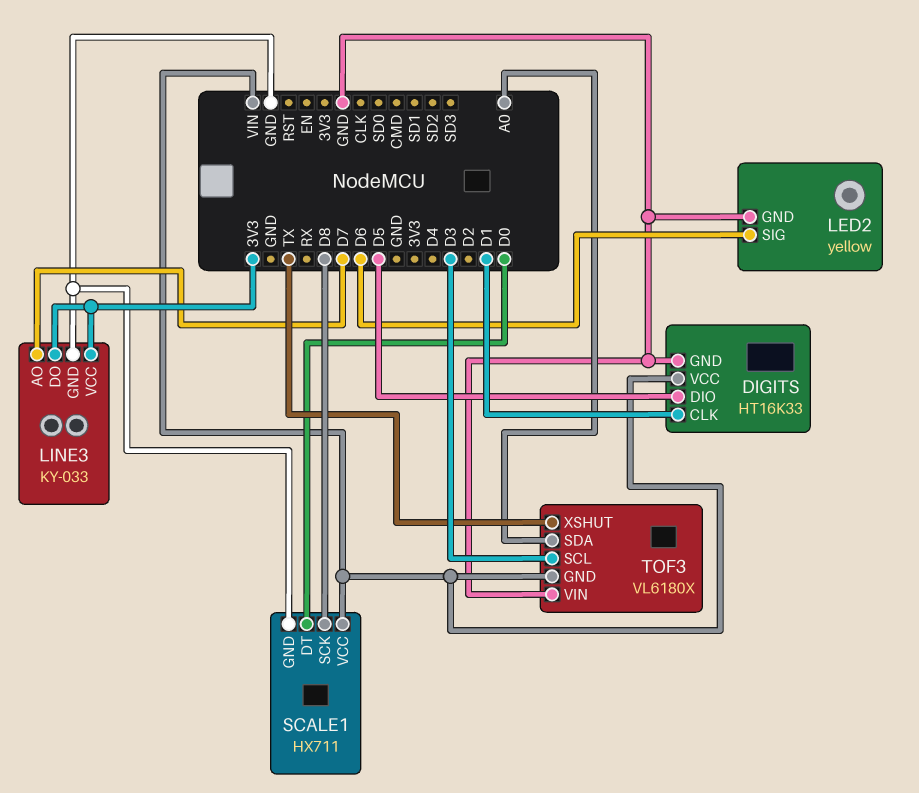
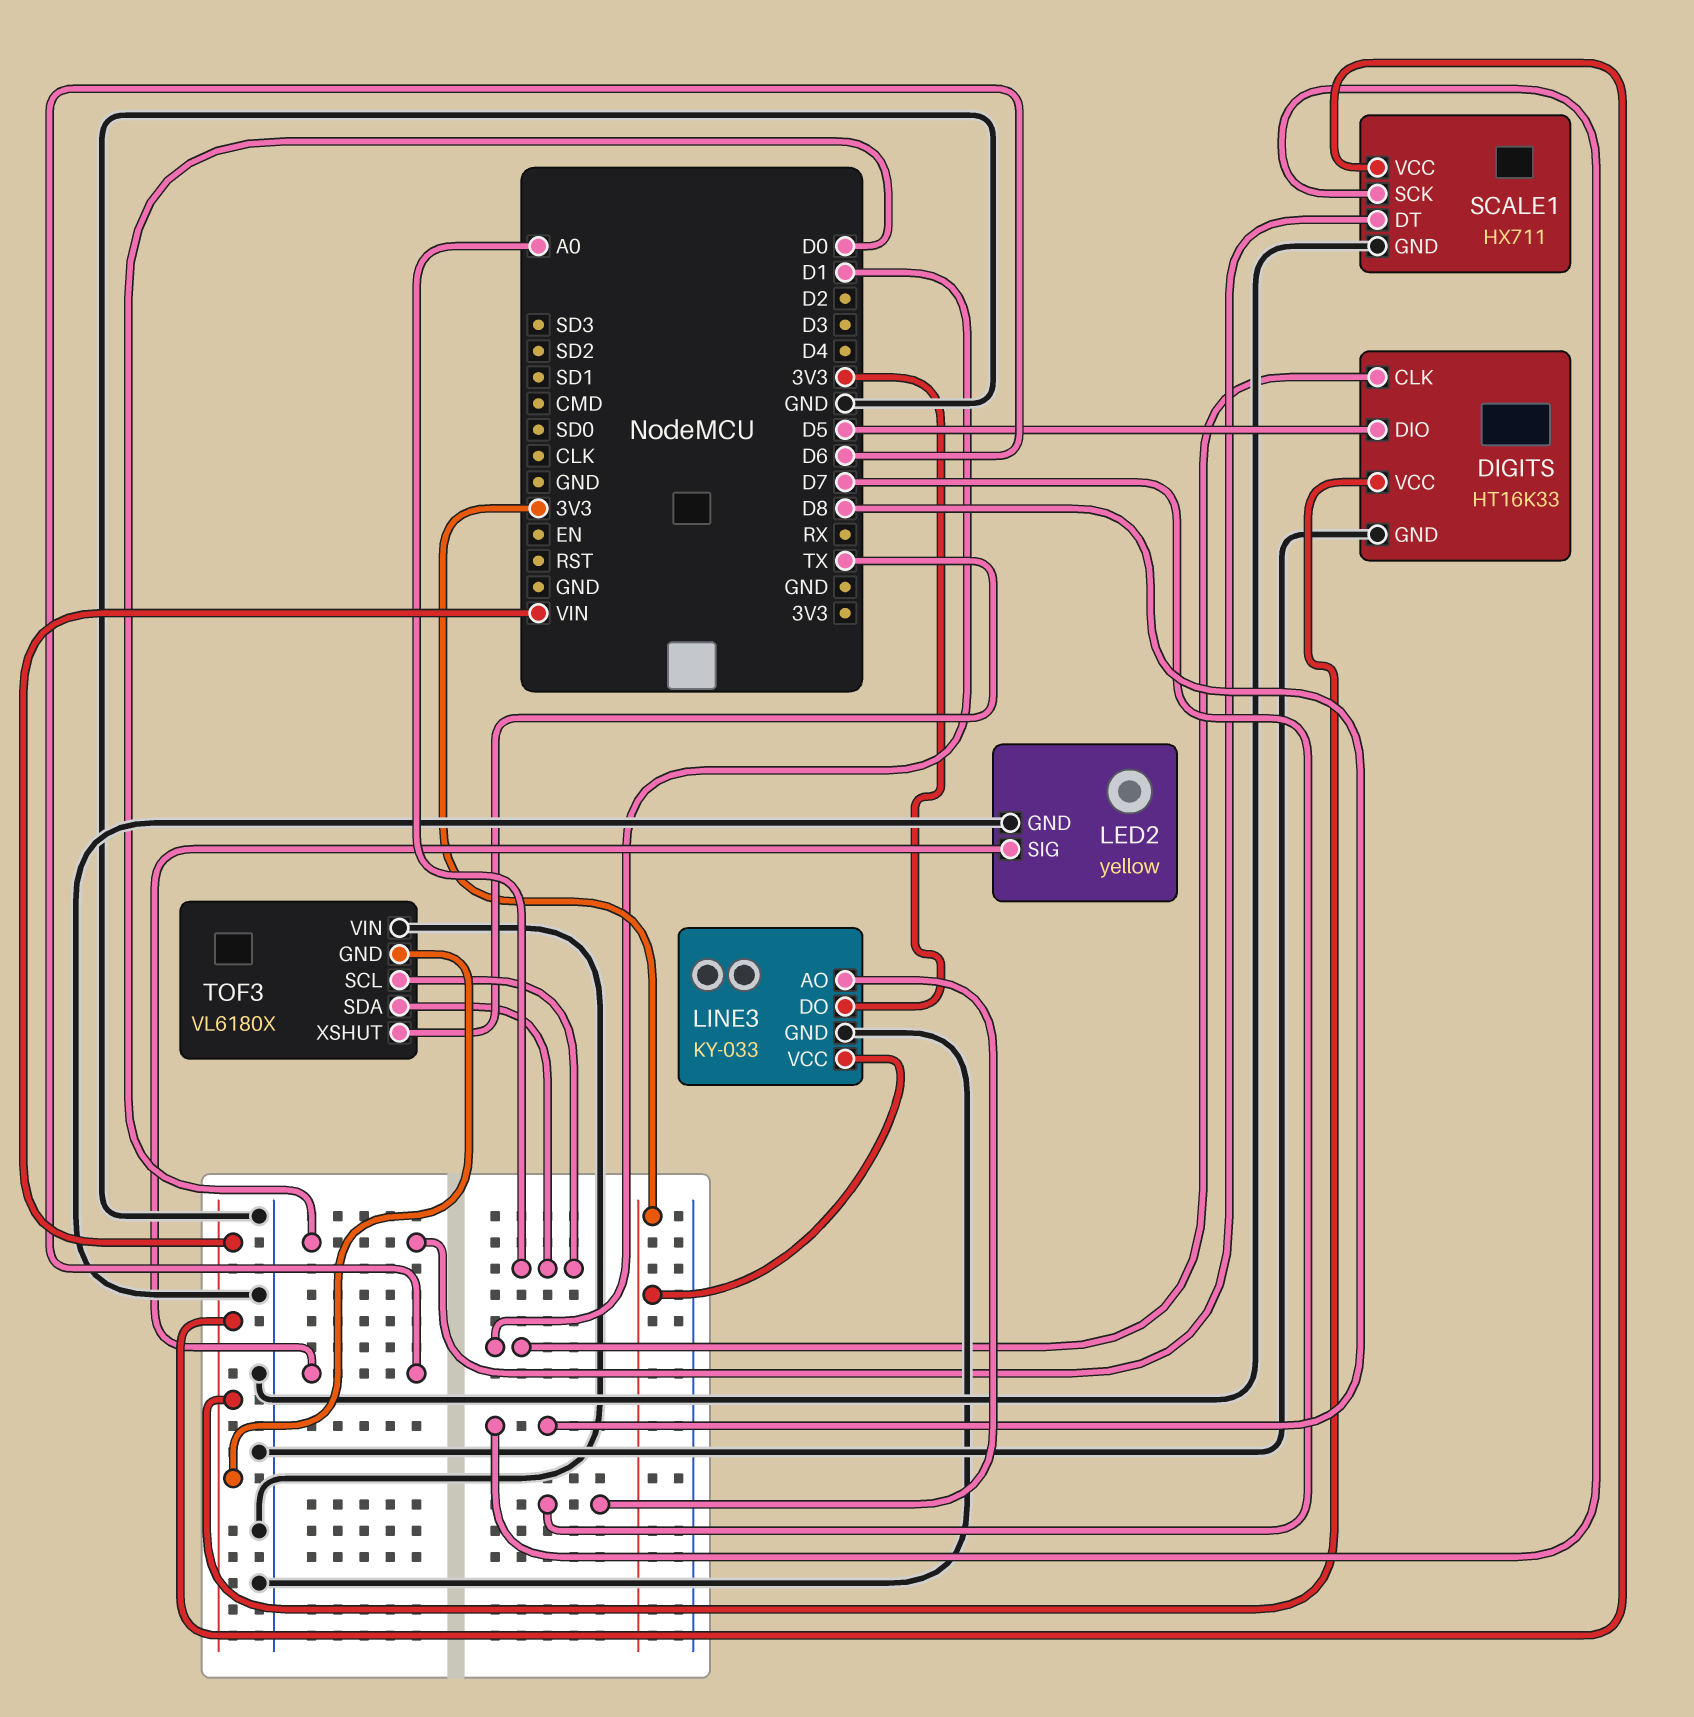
TOF3 pin SCL: D3 -> A0

